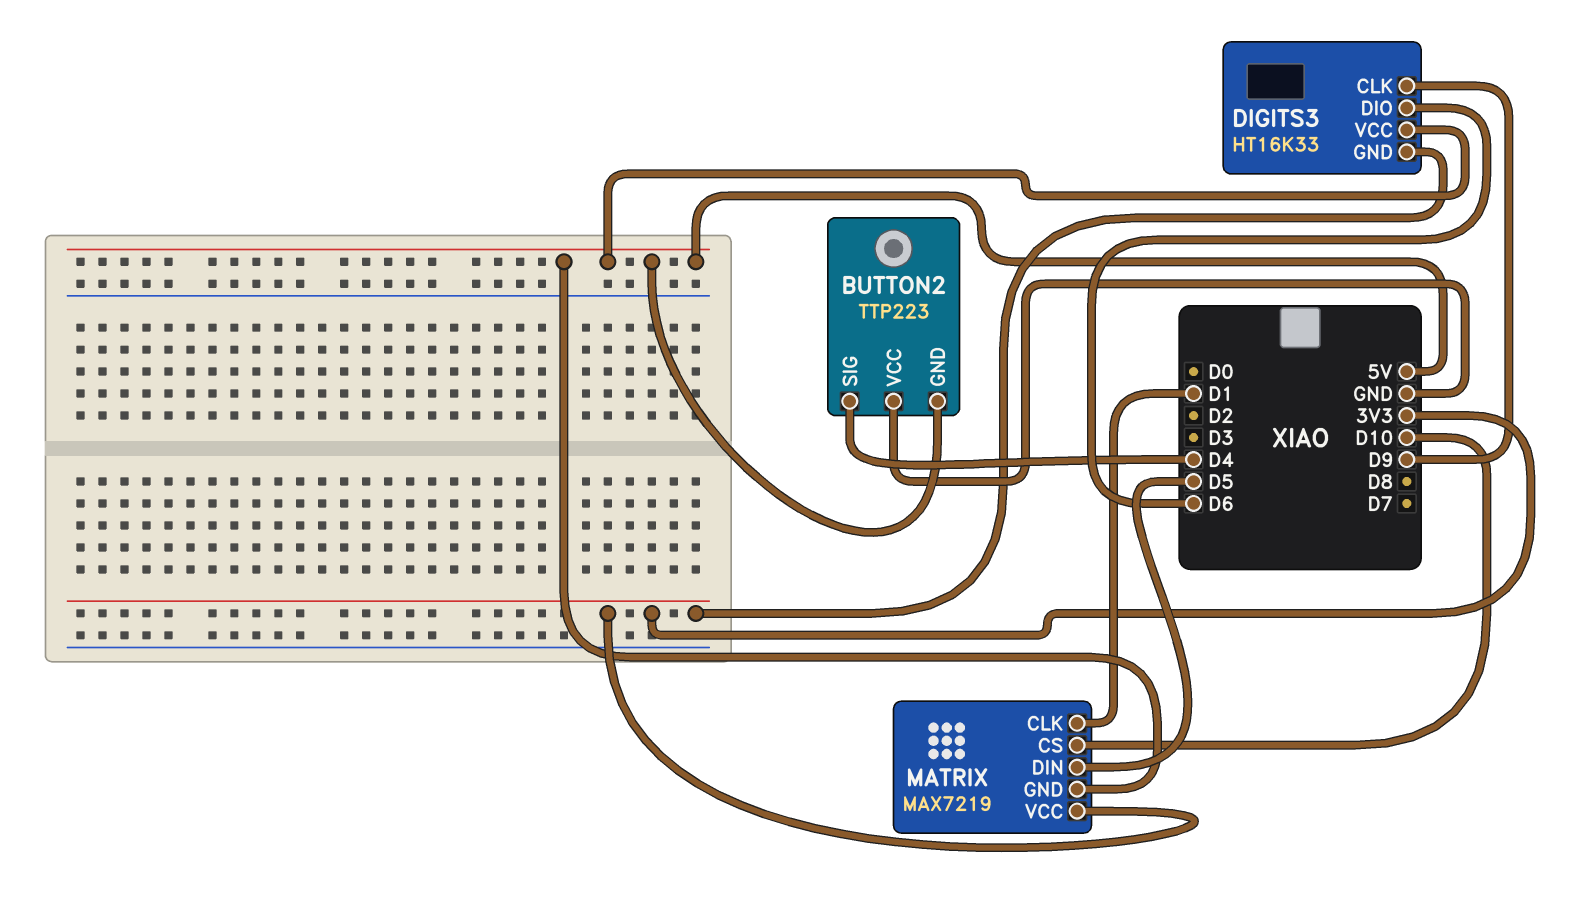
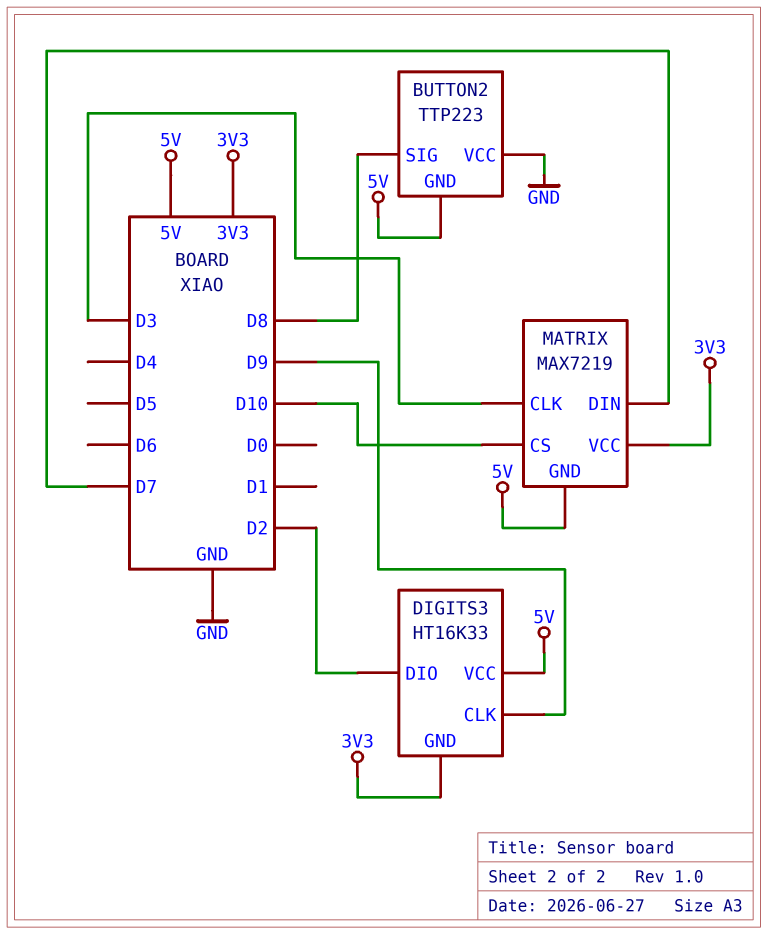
BUTTON2 pin SIG: D4 -> D8
DIGITS3 pin DIO: D6 -> D2
MATRIX pin CLK: D1 -> D3
MATRIX pin DIN: D5 -> D7

